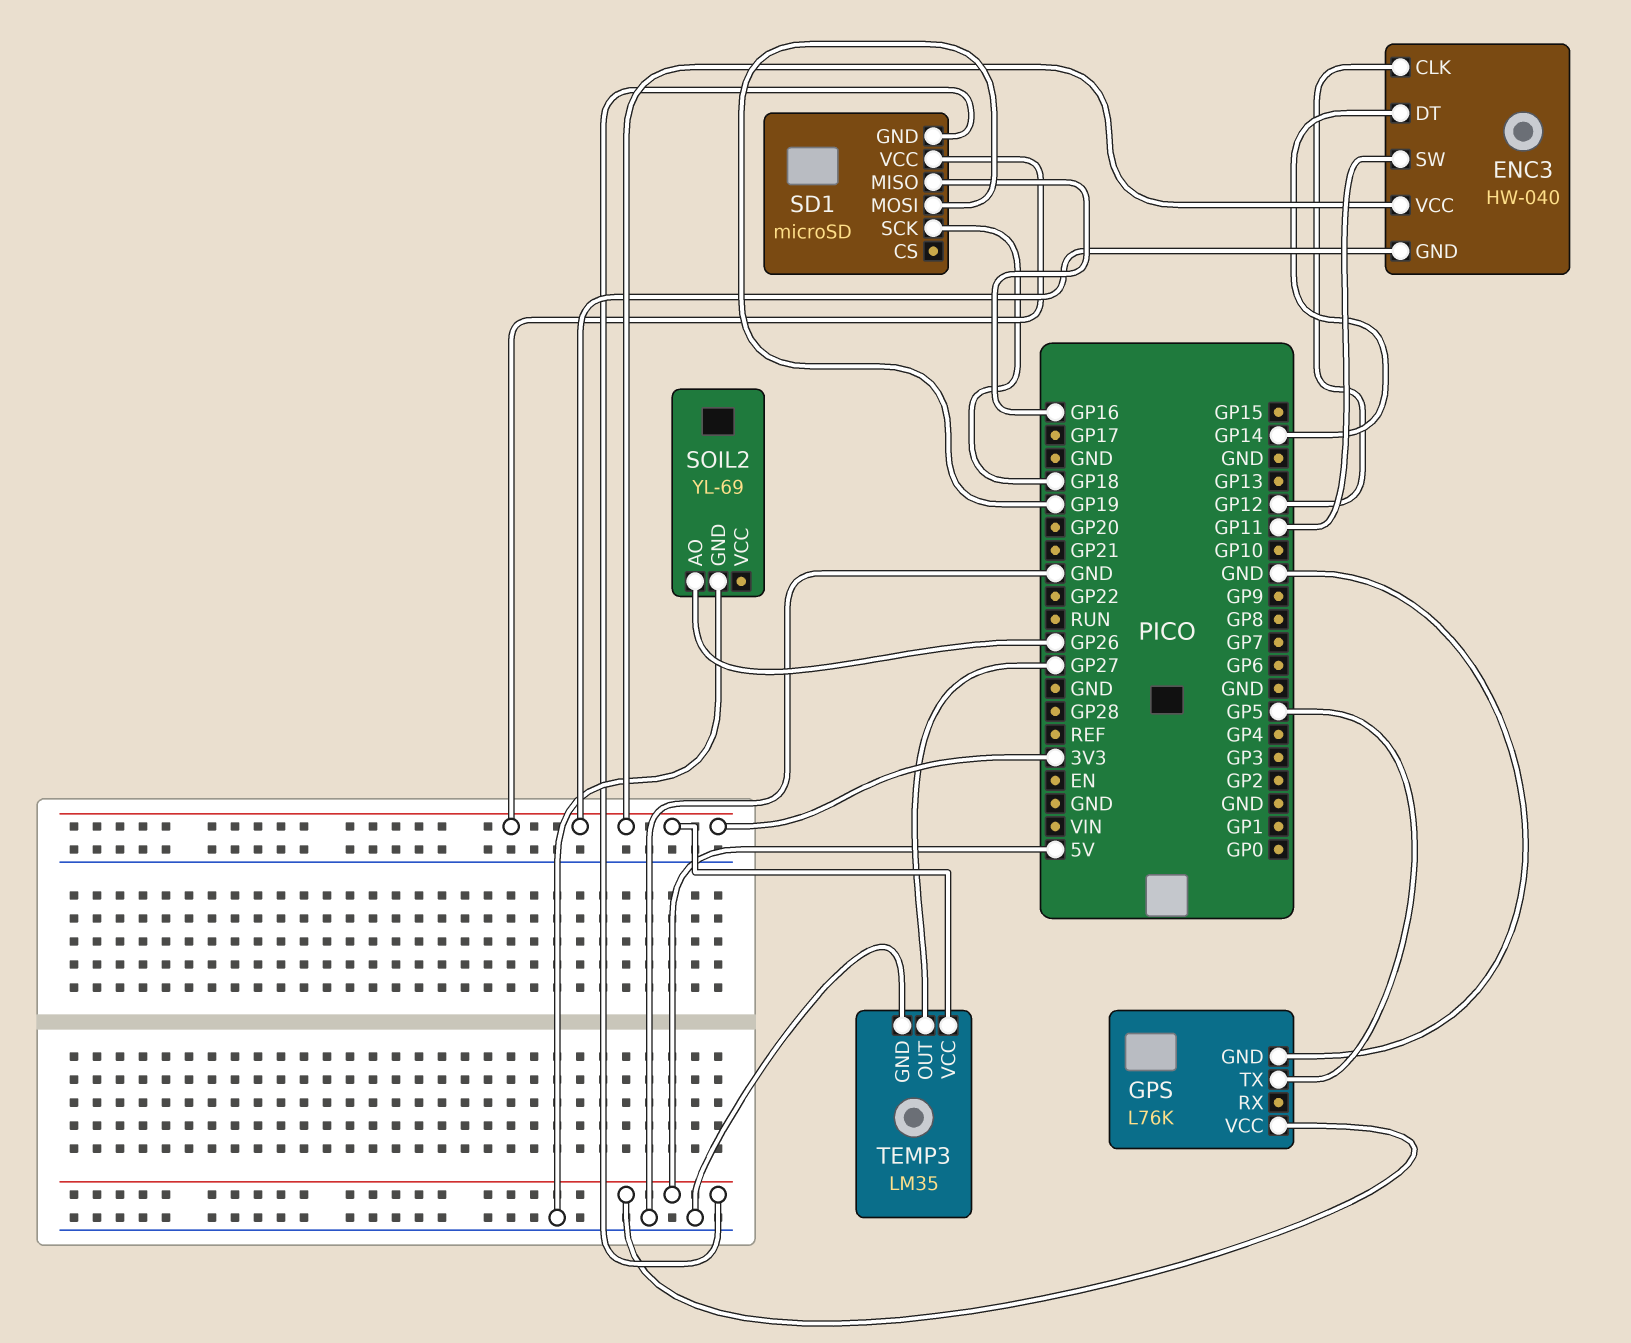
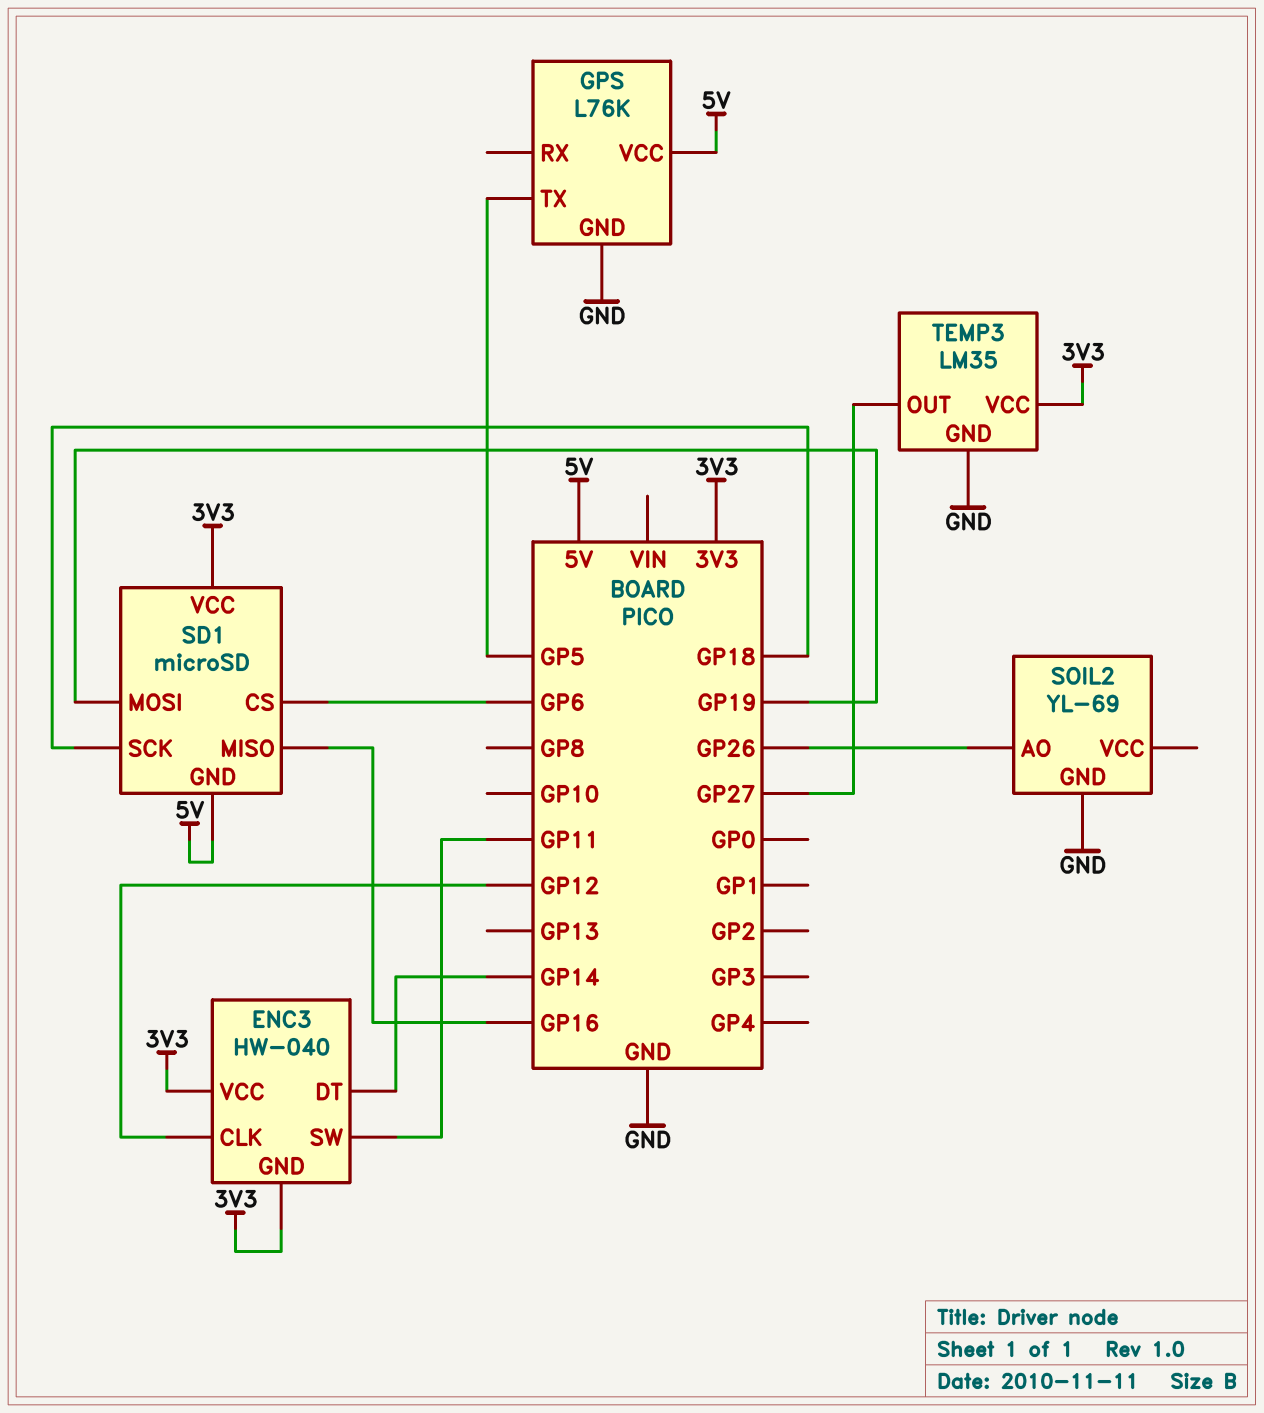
SD1 pin CS: none -> GP6

